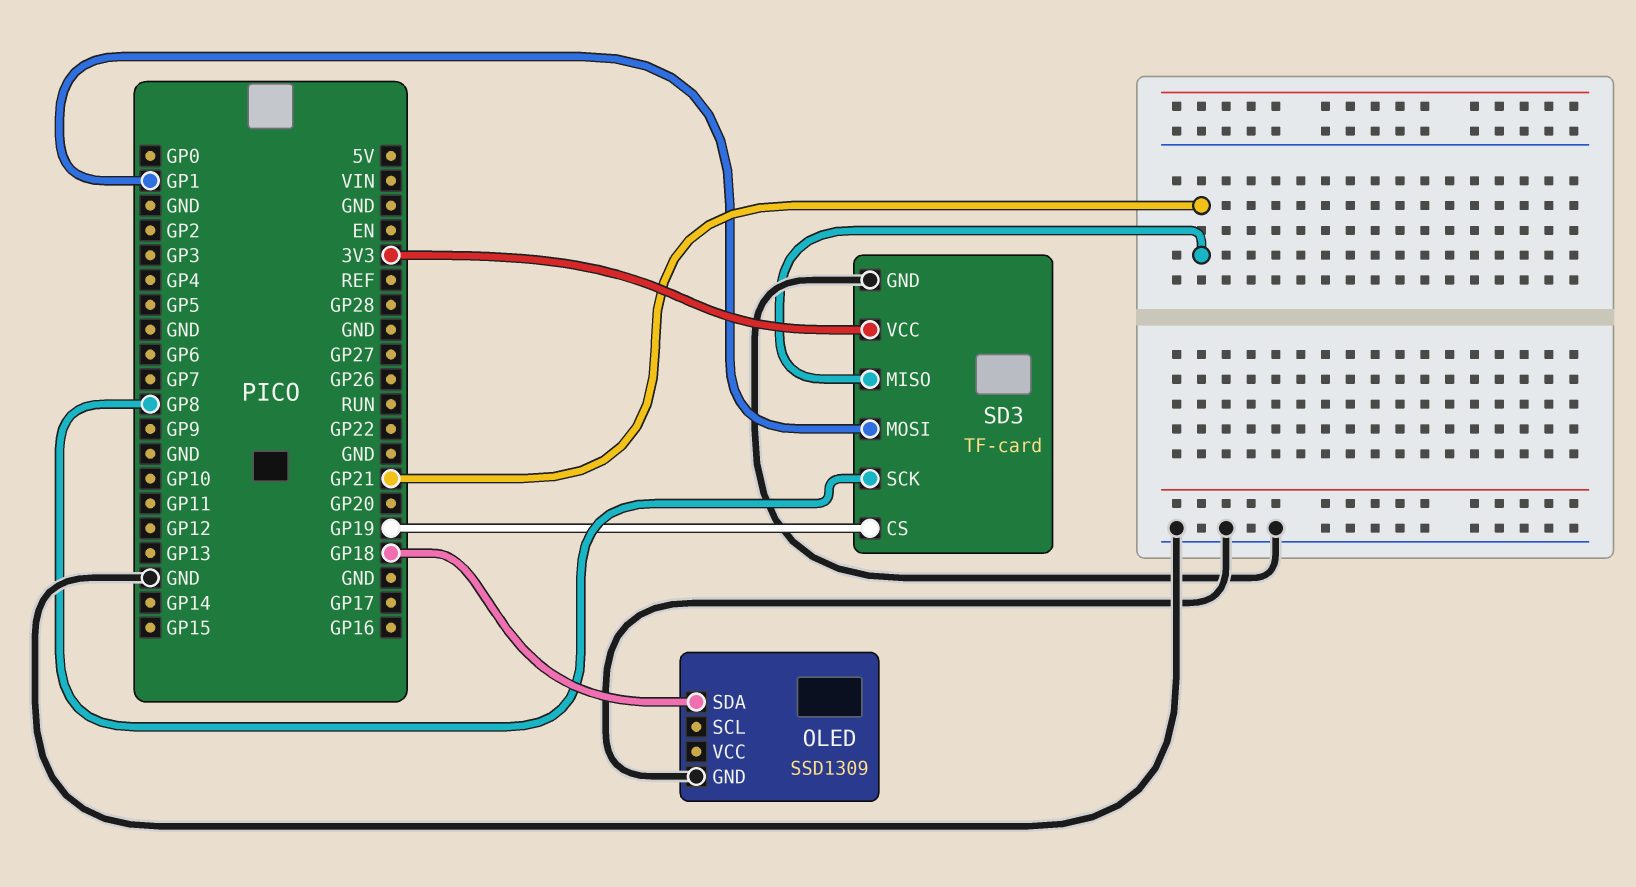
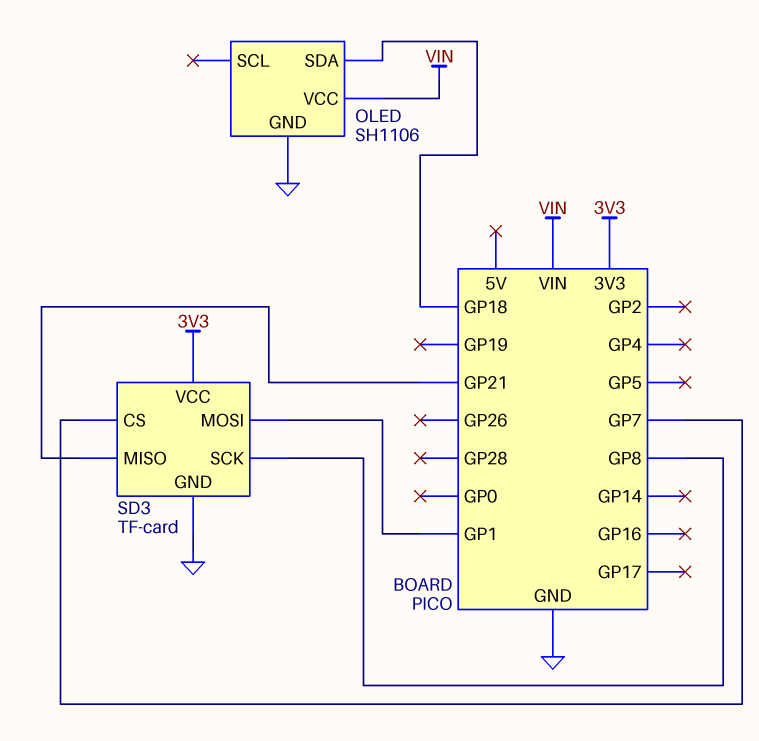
OLED: SSD1309 -> SH1106
OLED pin VCC: none -> VIN
SD3 pin CS: GP19 -> GP7

